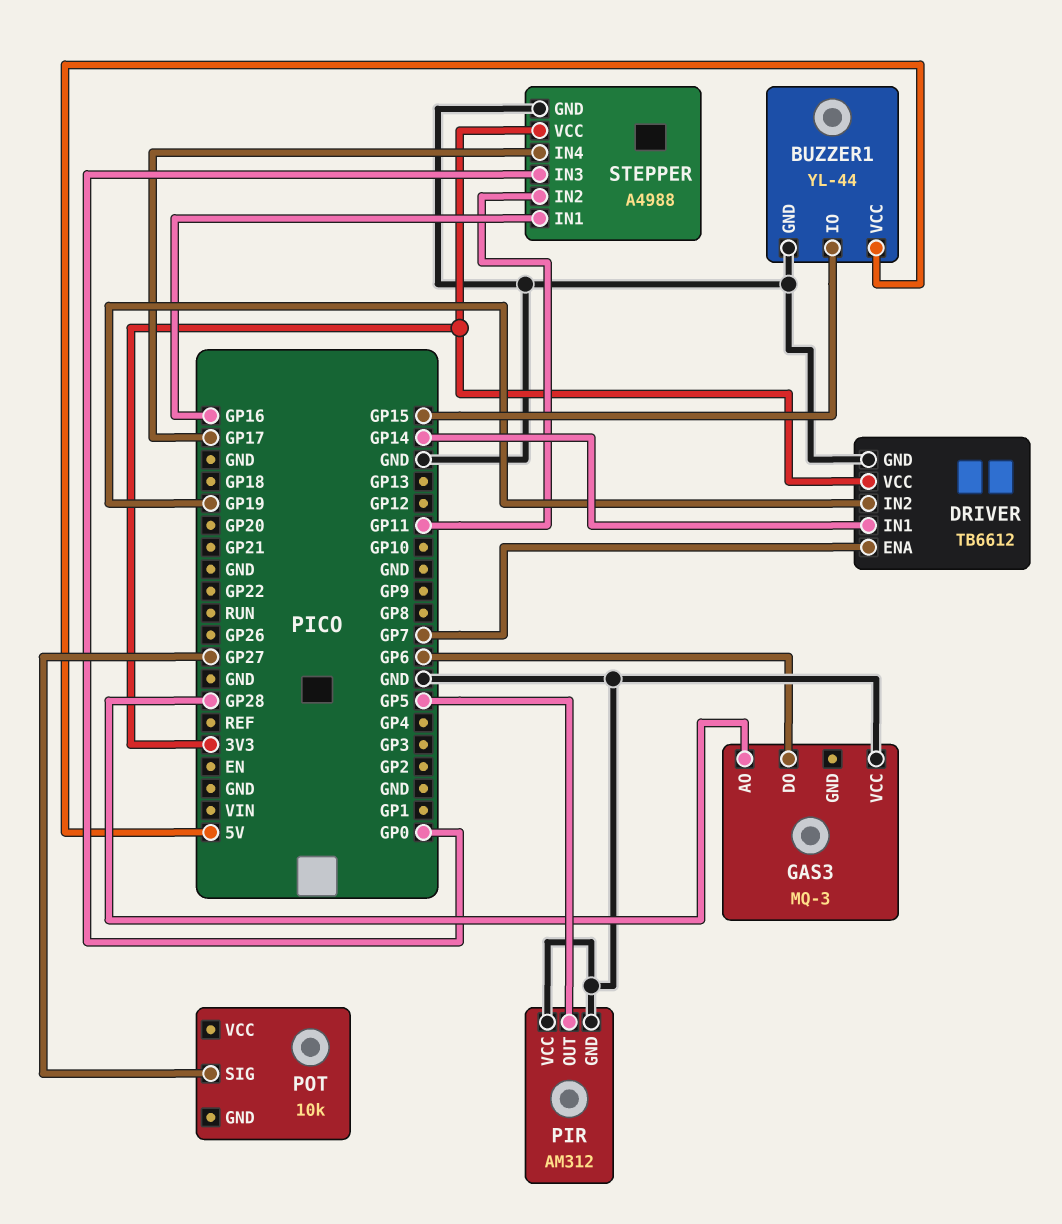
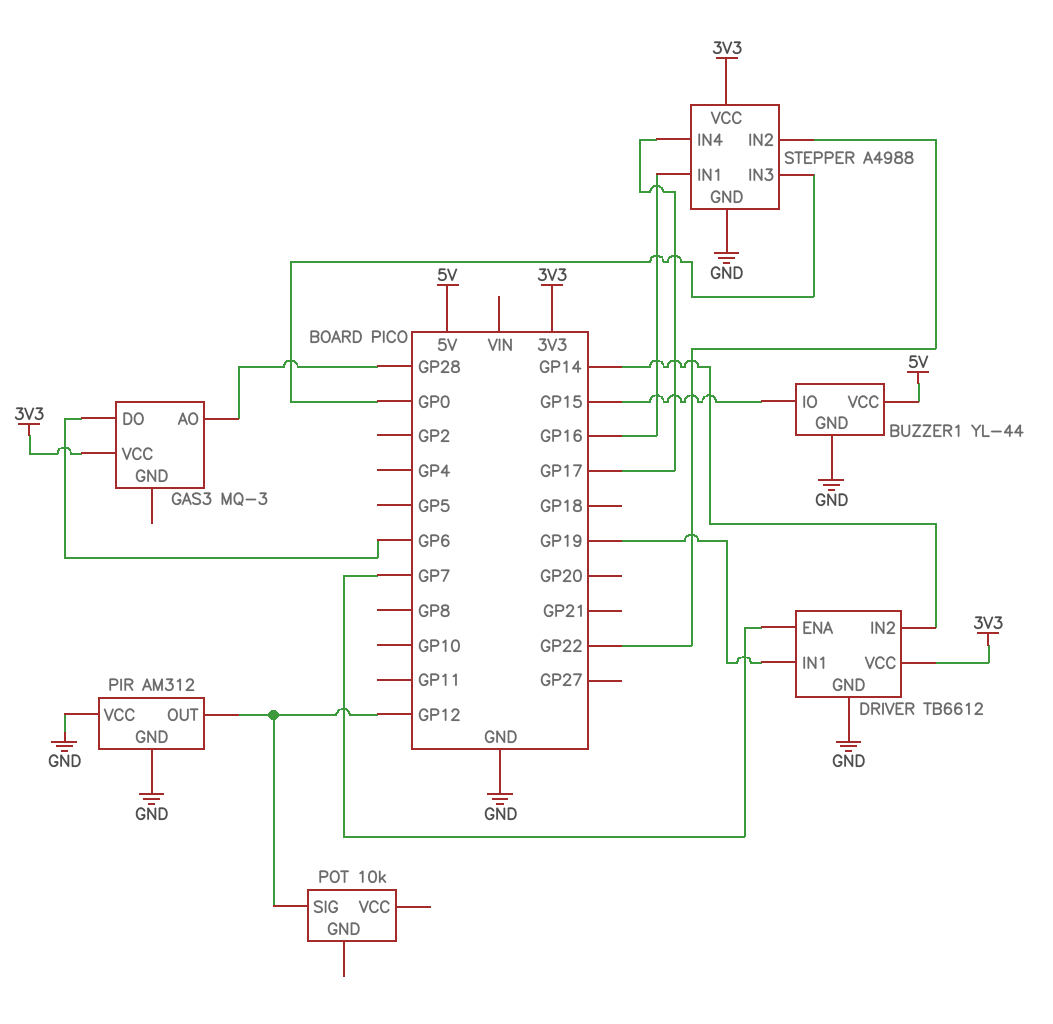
DRIVER pin IN1: GP14 -> GP19
DRIVER pin IN2: GP19 -> GP14
GAS3 pin VCC: GND -> 3V3
PIR pin OUT: GP5 -> GP12
POT pin SIG: GP27 -> GP12
STEPPER pin IN2: GP11 -> GP22

